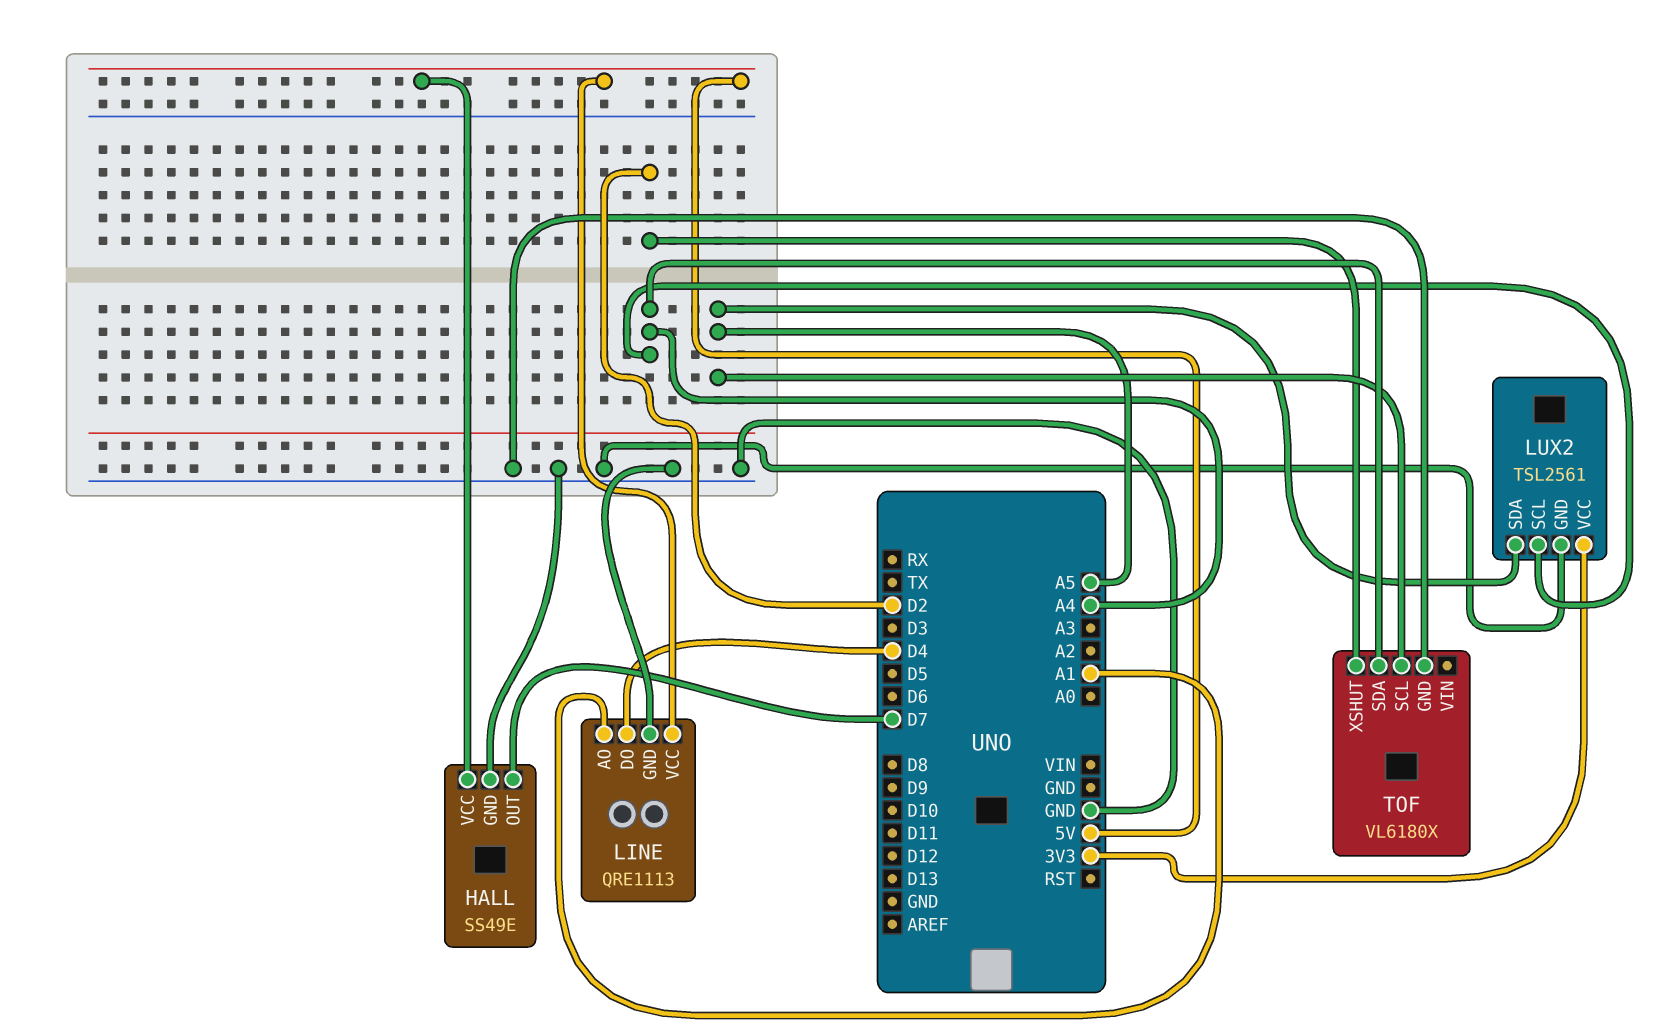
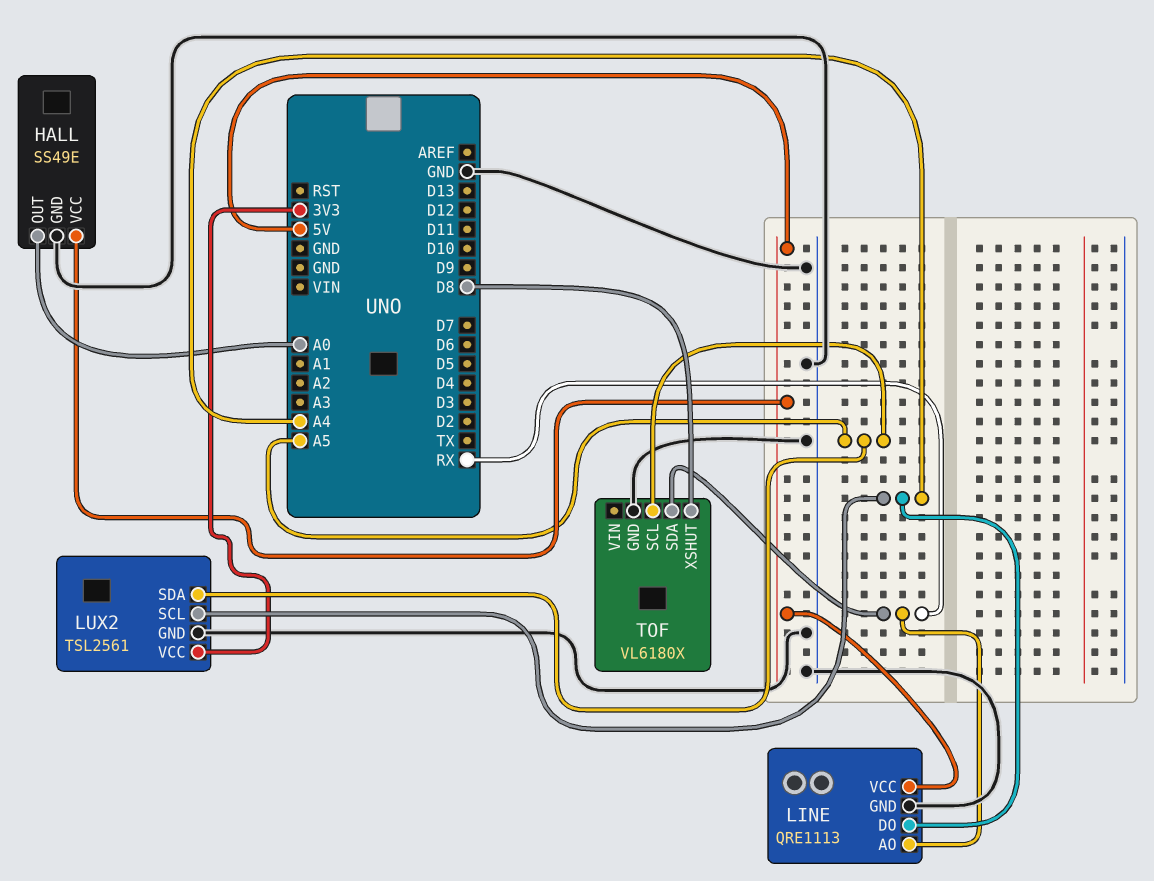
HALL pin OUT: D7 -> A0
LINE pin AO: A1 -> RX
LINE pin DO: D4 -> A4
TOF pin SDA: A4 -> RX
TOF pin XSHUT: D2 -> D8

